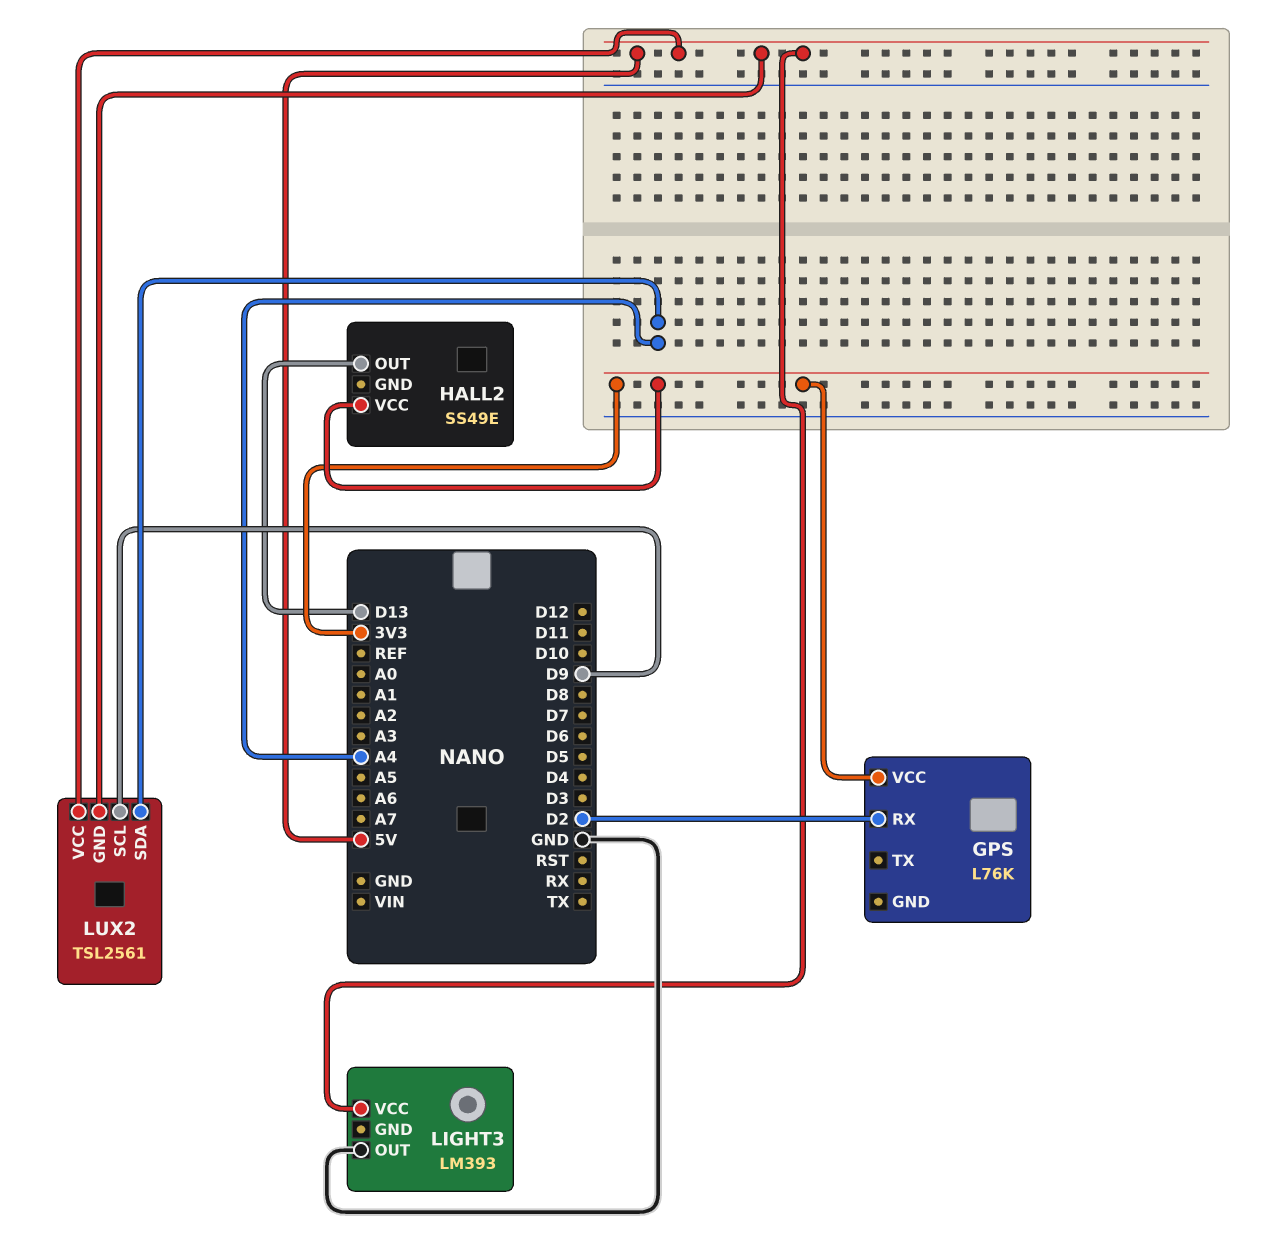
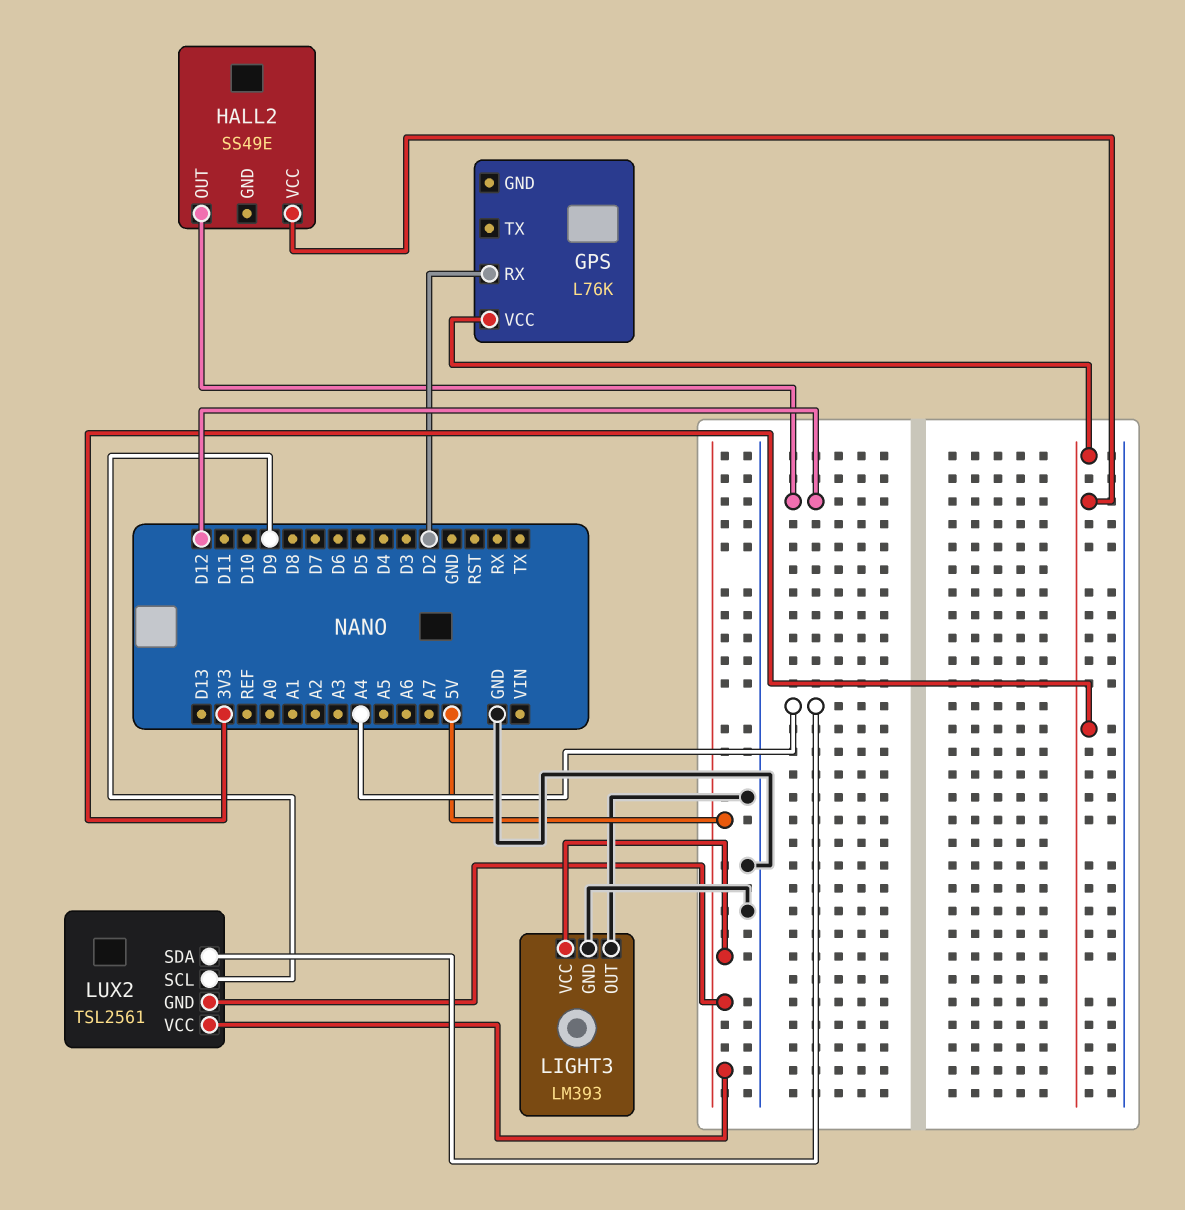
HALL2 pin OUT: D13 -> D12
LIGHT3 pin GND: none -> GND

